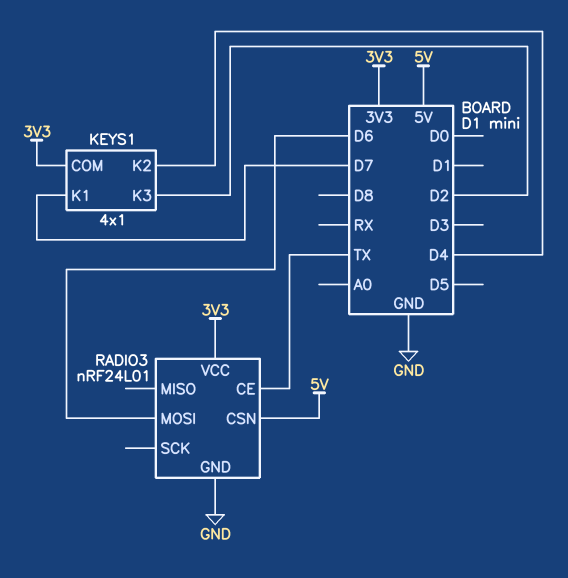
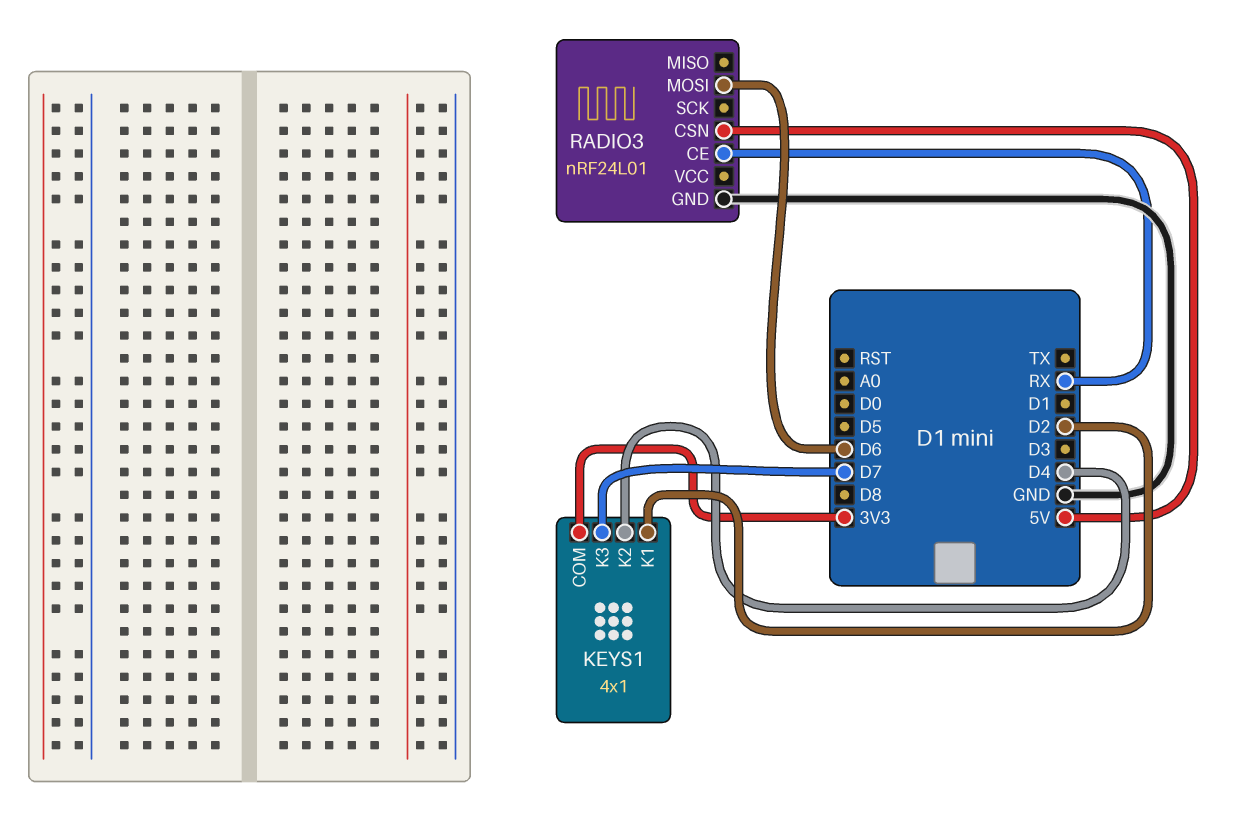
KEYS1 pin K1: D7 -> D2
KEYS1 pin K3: D2 -> D7
RADIO3 pin CE: TX -> RX
RADIO3 pin VCC: 3V3 -> none

